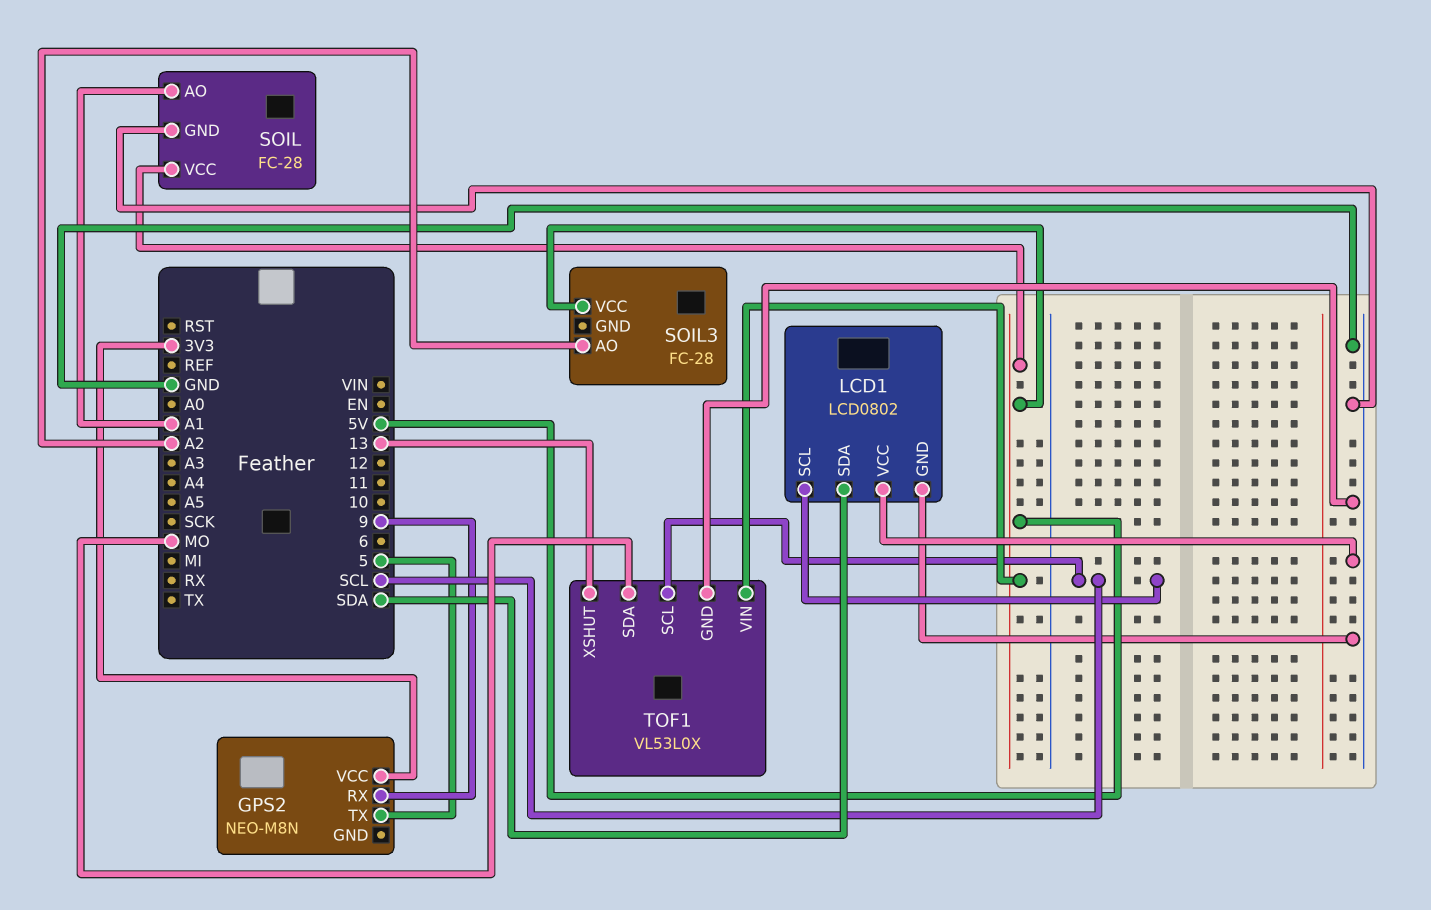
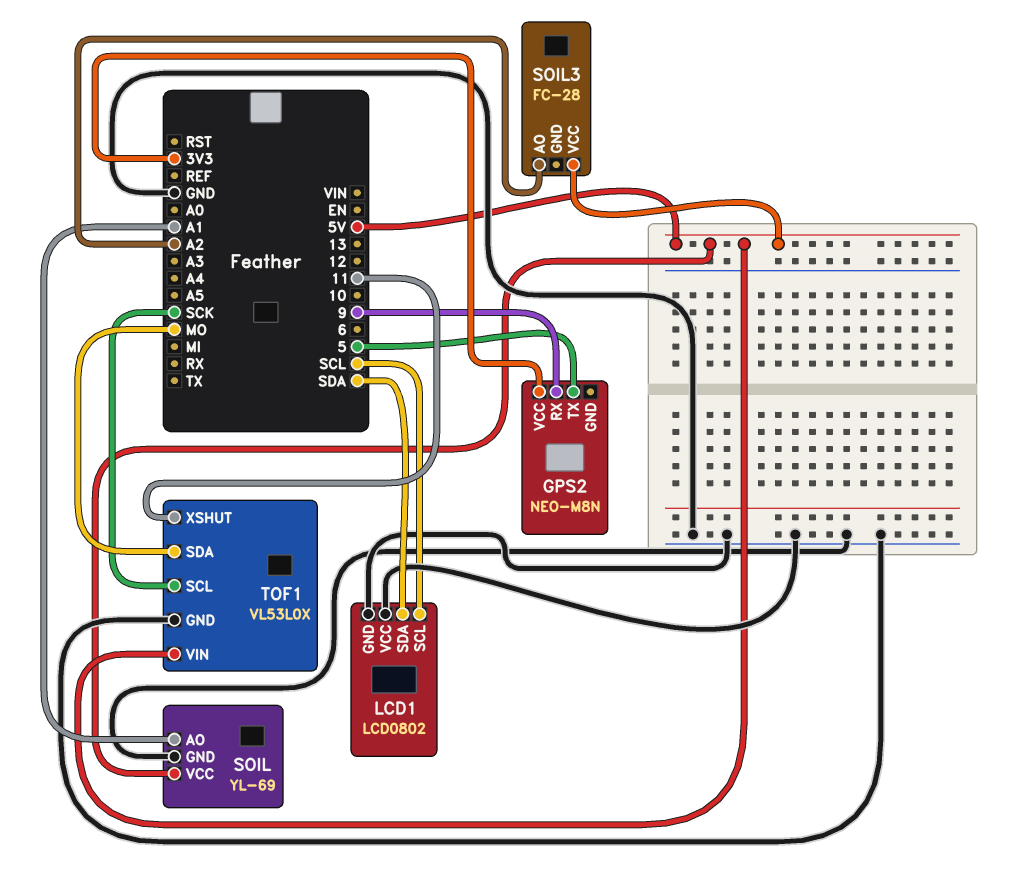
SOIL: FC-28 -> YL-69
TOF1 pin SCL: SCL -> SCK
TOF1 pin XSHUT: 13 -> 11

